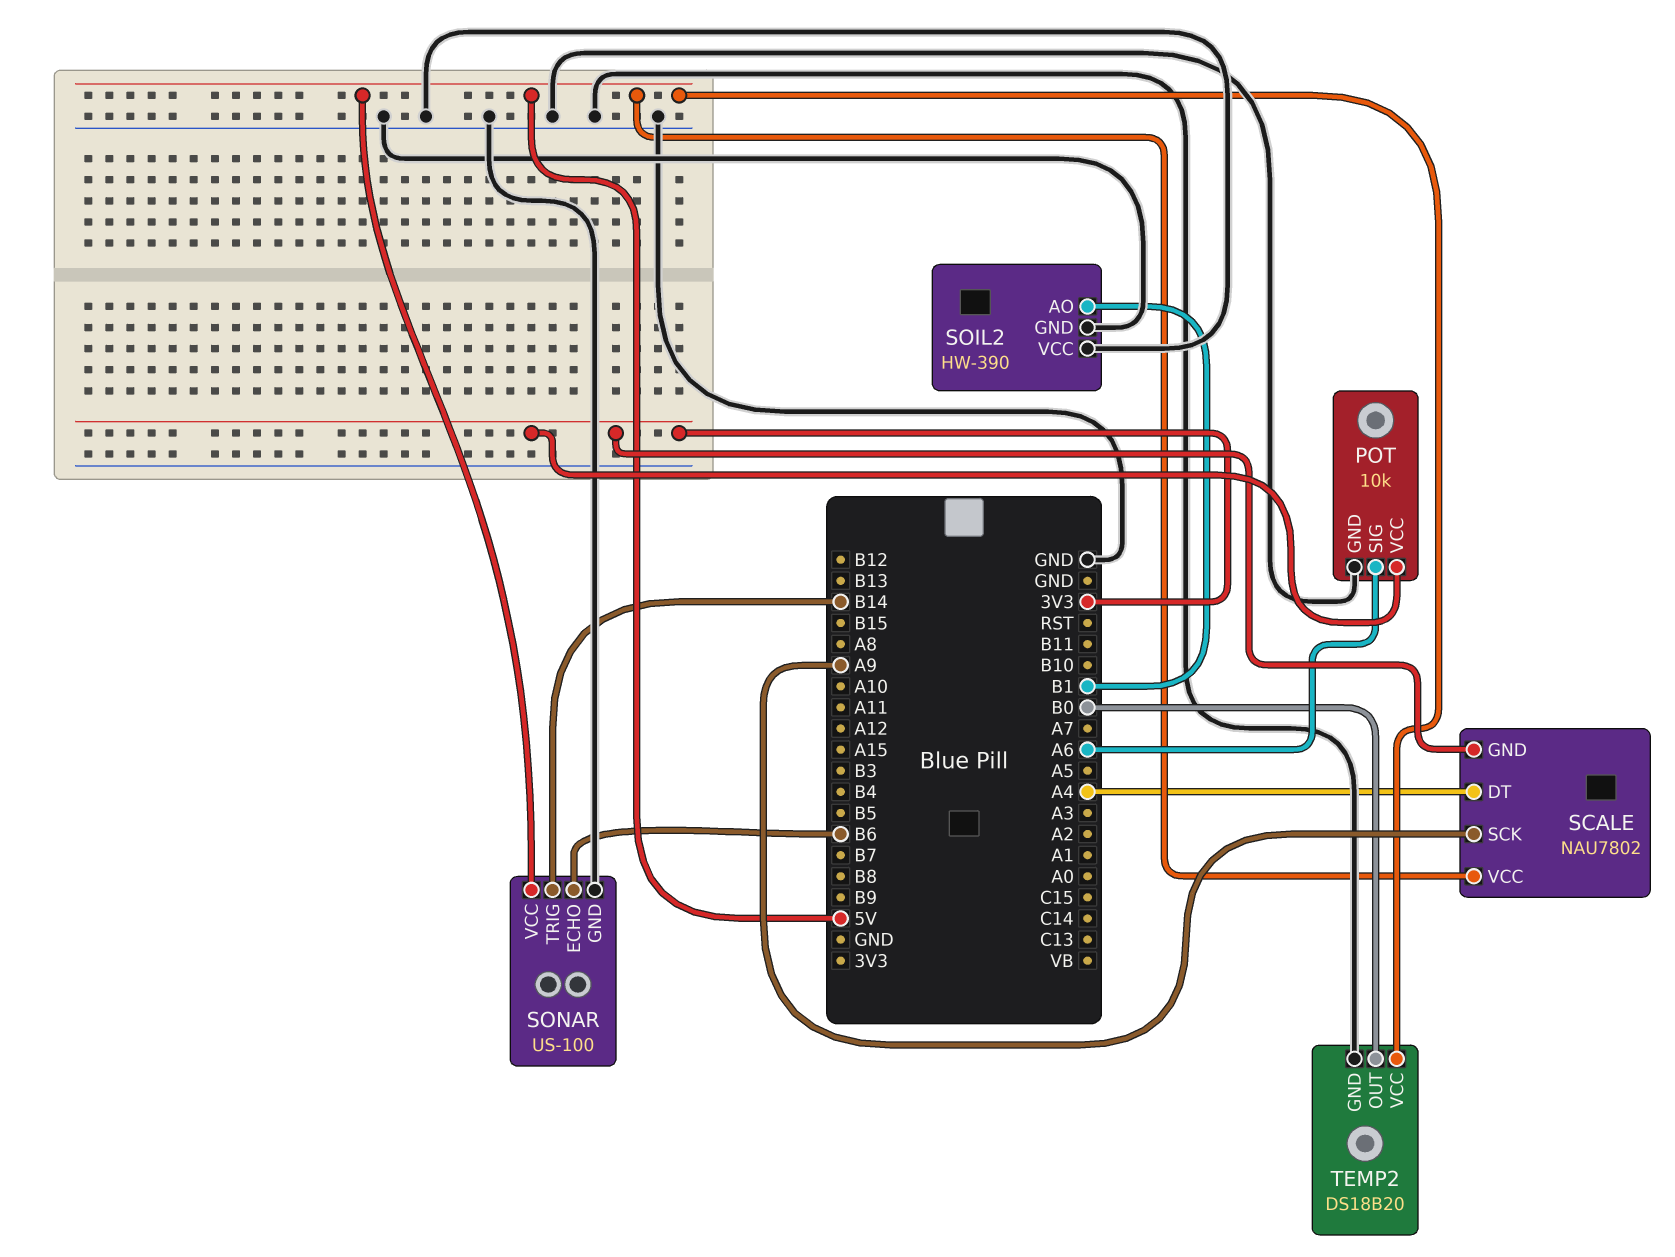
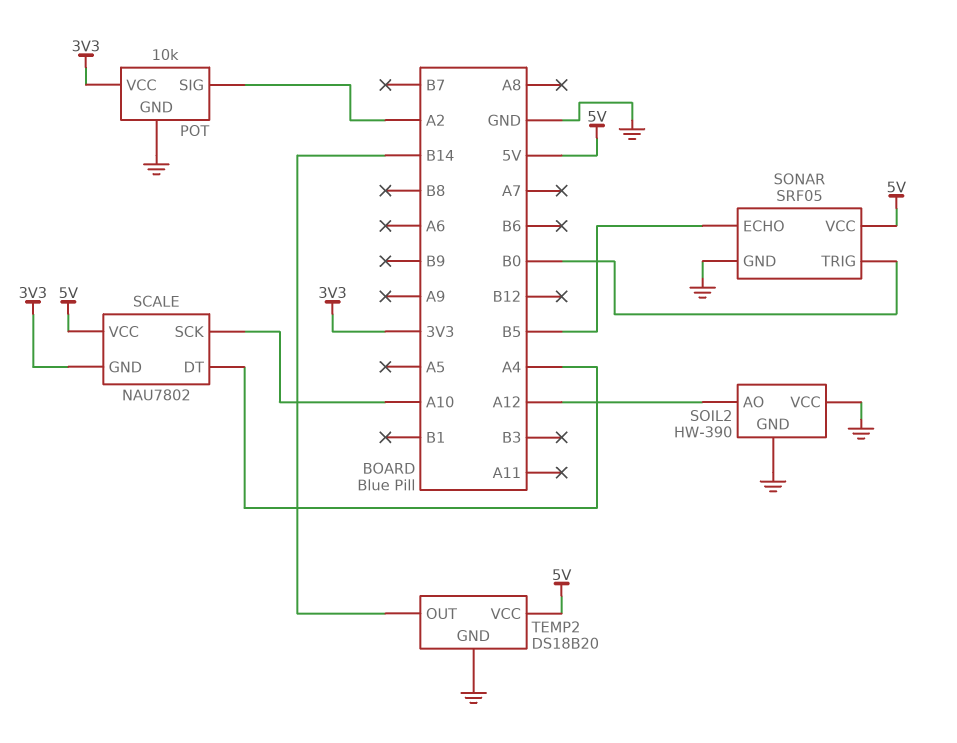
POT pin SIG: A6 -> A2
SCALE pin SCK: A9 -> A10
SOIL2 pin AO: B1 -> A12
SONAR: US-100 -> SRF05
SONAR pin ECHO: B6 -> B5
SONAR pin TRIG: B14 -> B0
TEMP2 pin OUT: B0 -> B14

